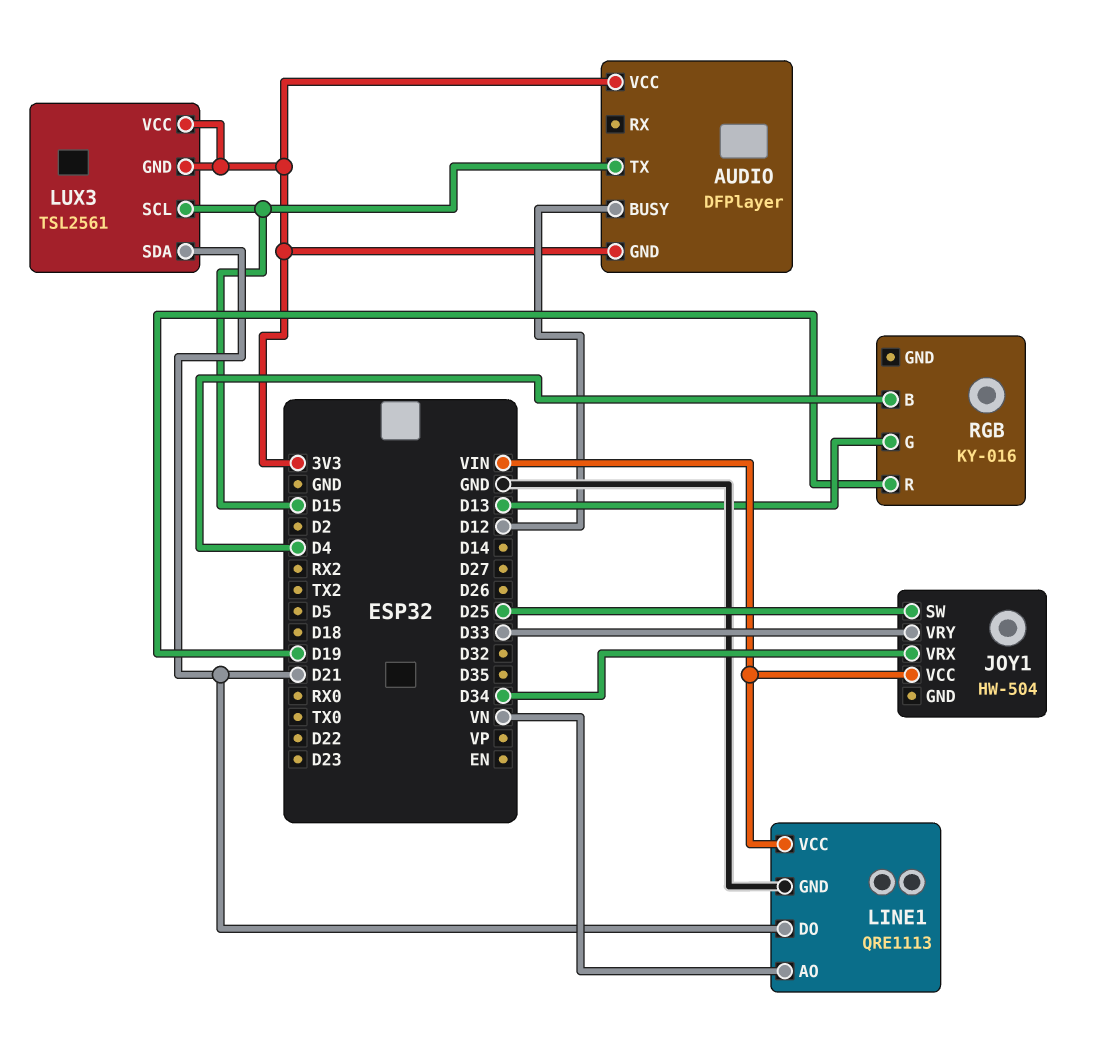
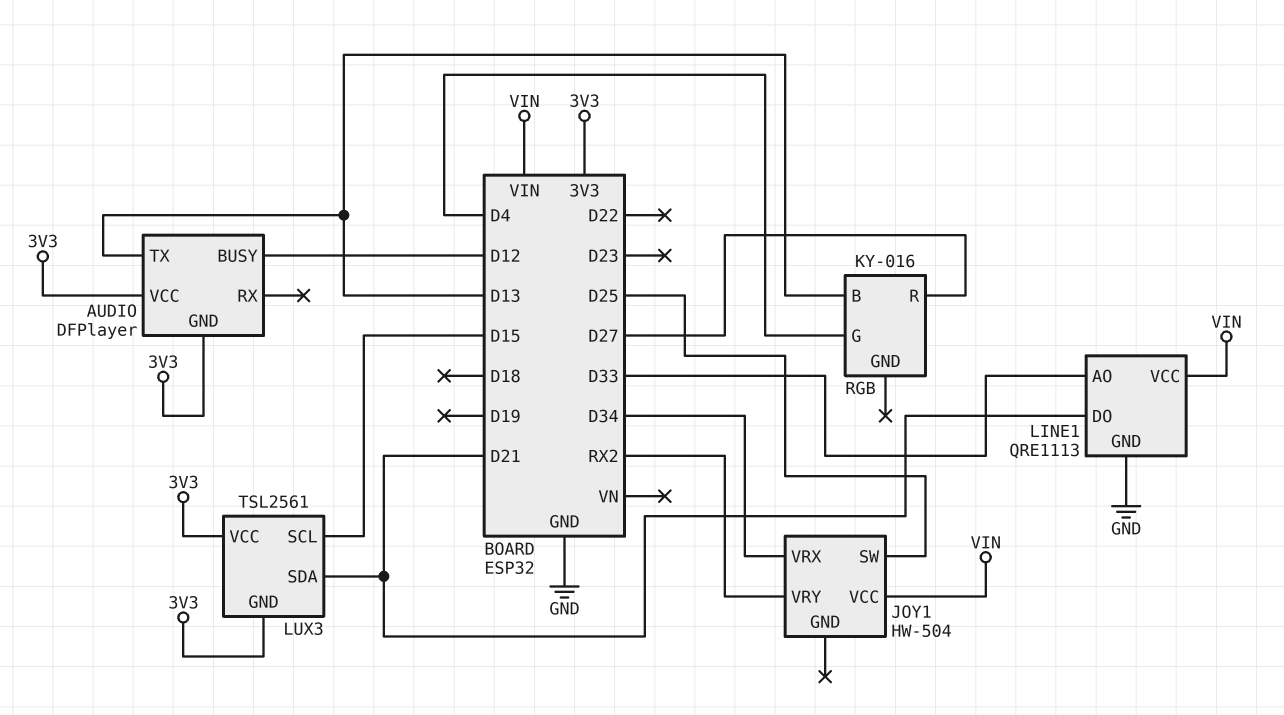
AUDIO pin TX: D15 -> D13
JOY1 pin VRY: D33 -> RX2
LINE1 pin AO: VN -> D33
RGB pin B: D4 -> D13
RGB pin G: D13 -> D4
RGB pin R: D19 -> D27

